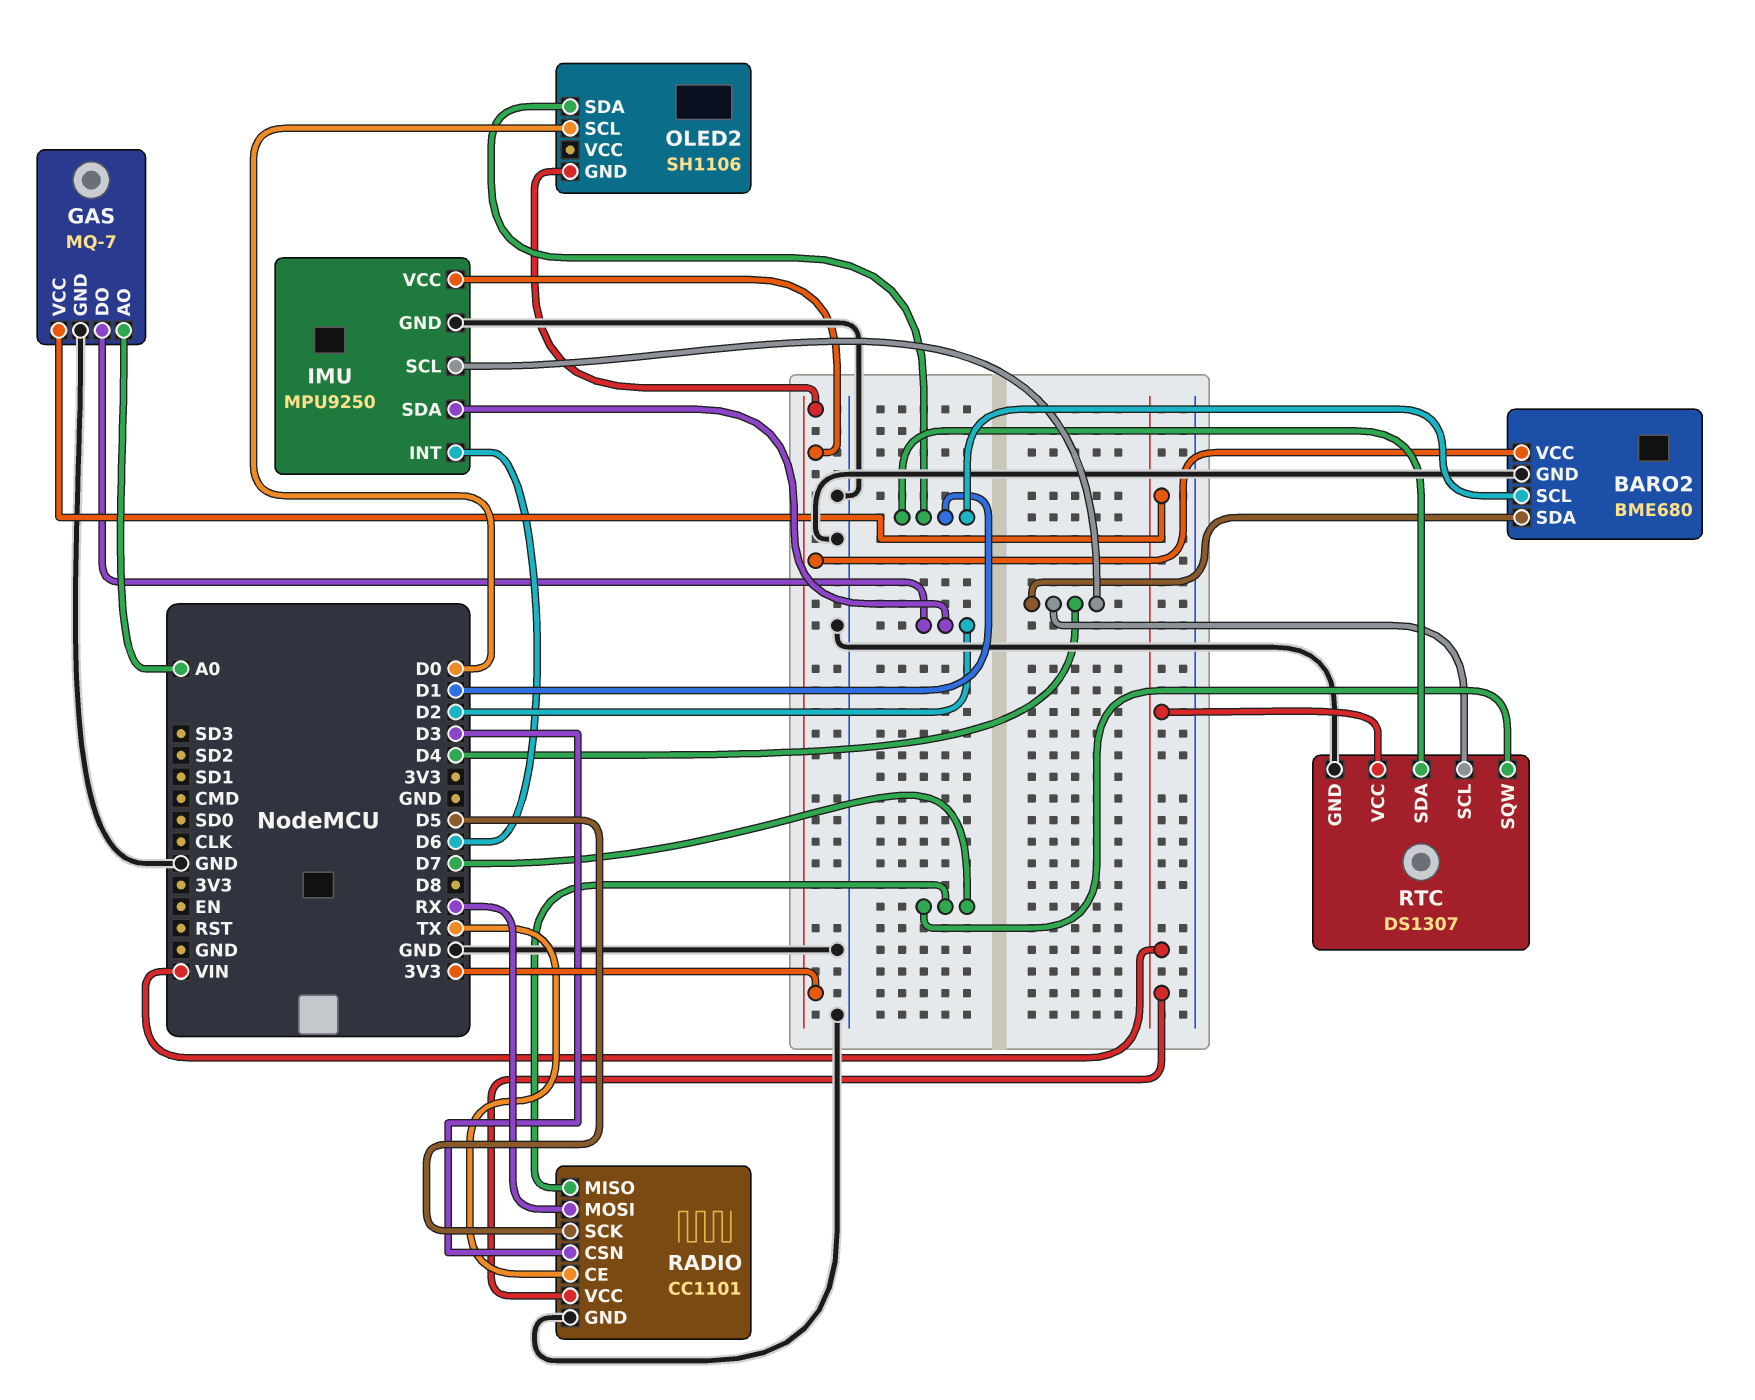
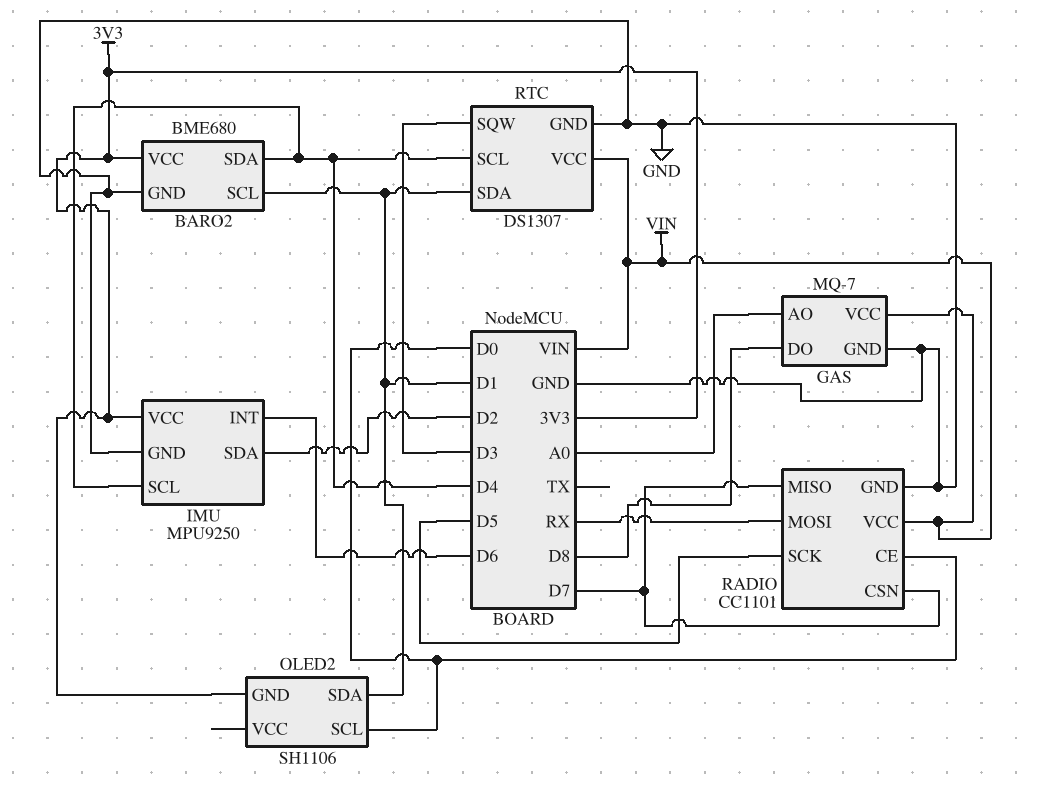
GAS pin DO: D2 -> D8
RADIO pin CE: TX -> D0
RADIO pin CSN: D3 -> D7
RTC pin SQW: D7 -> D3

